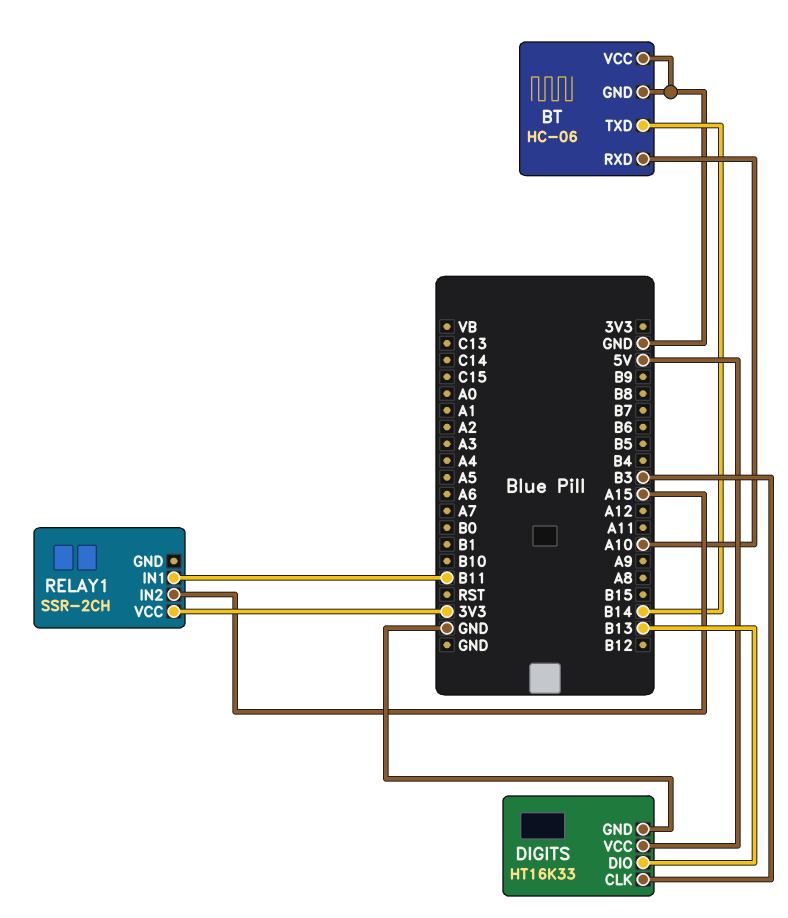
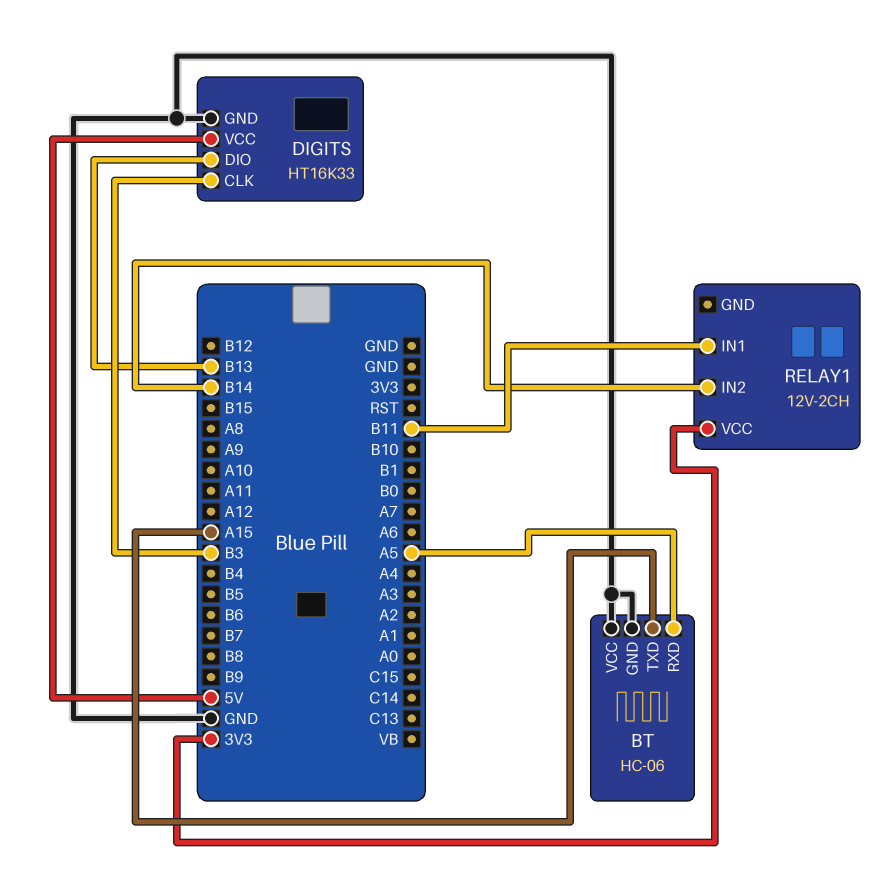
BT pin RXD: A10 -> A5
BT pin TXD: B14 -> A15
RELAY1: SSR-2CH -> 12V-2CH
RELAY1 pin IN2: A15 -> B14

